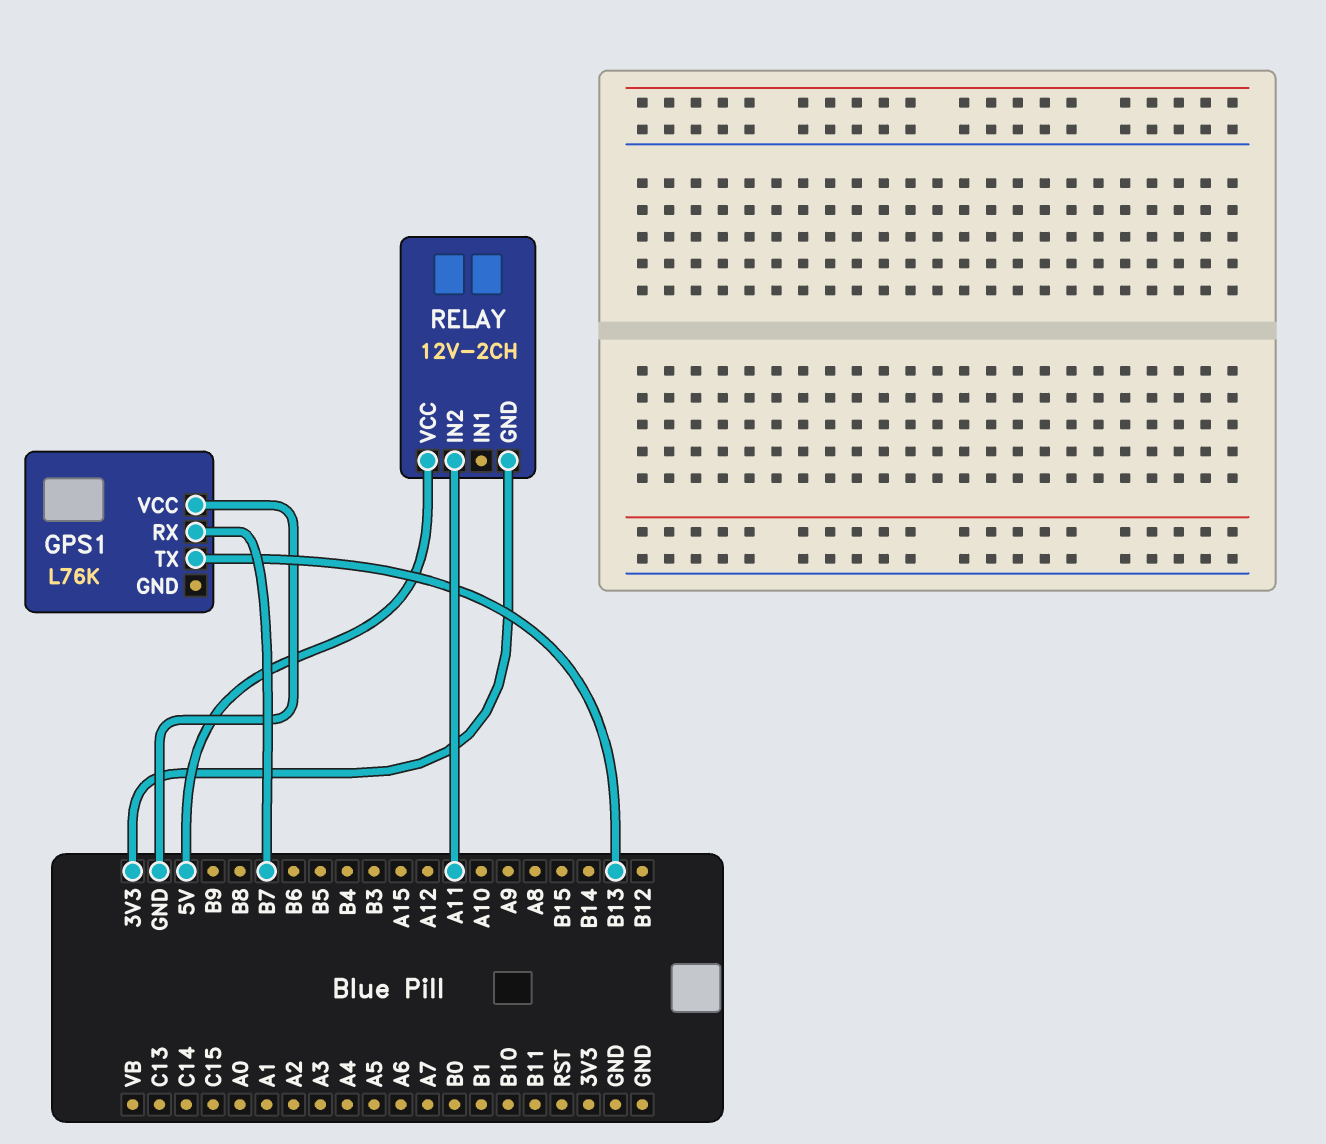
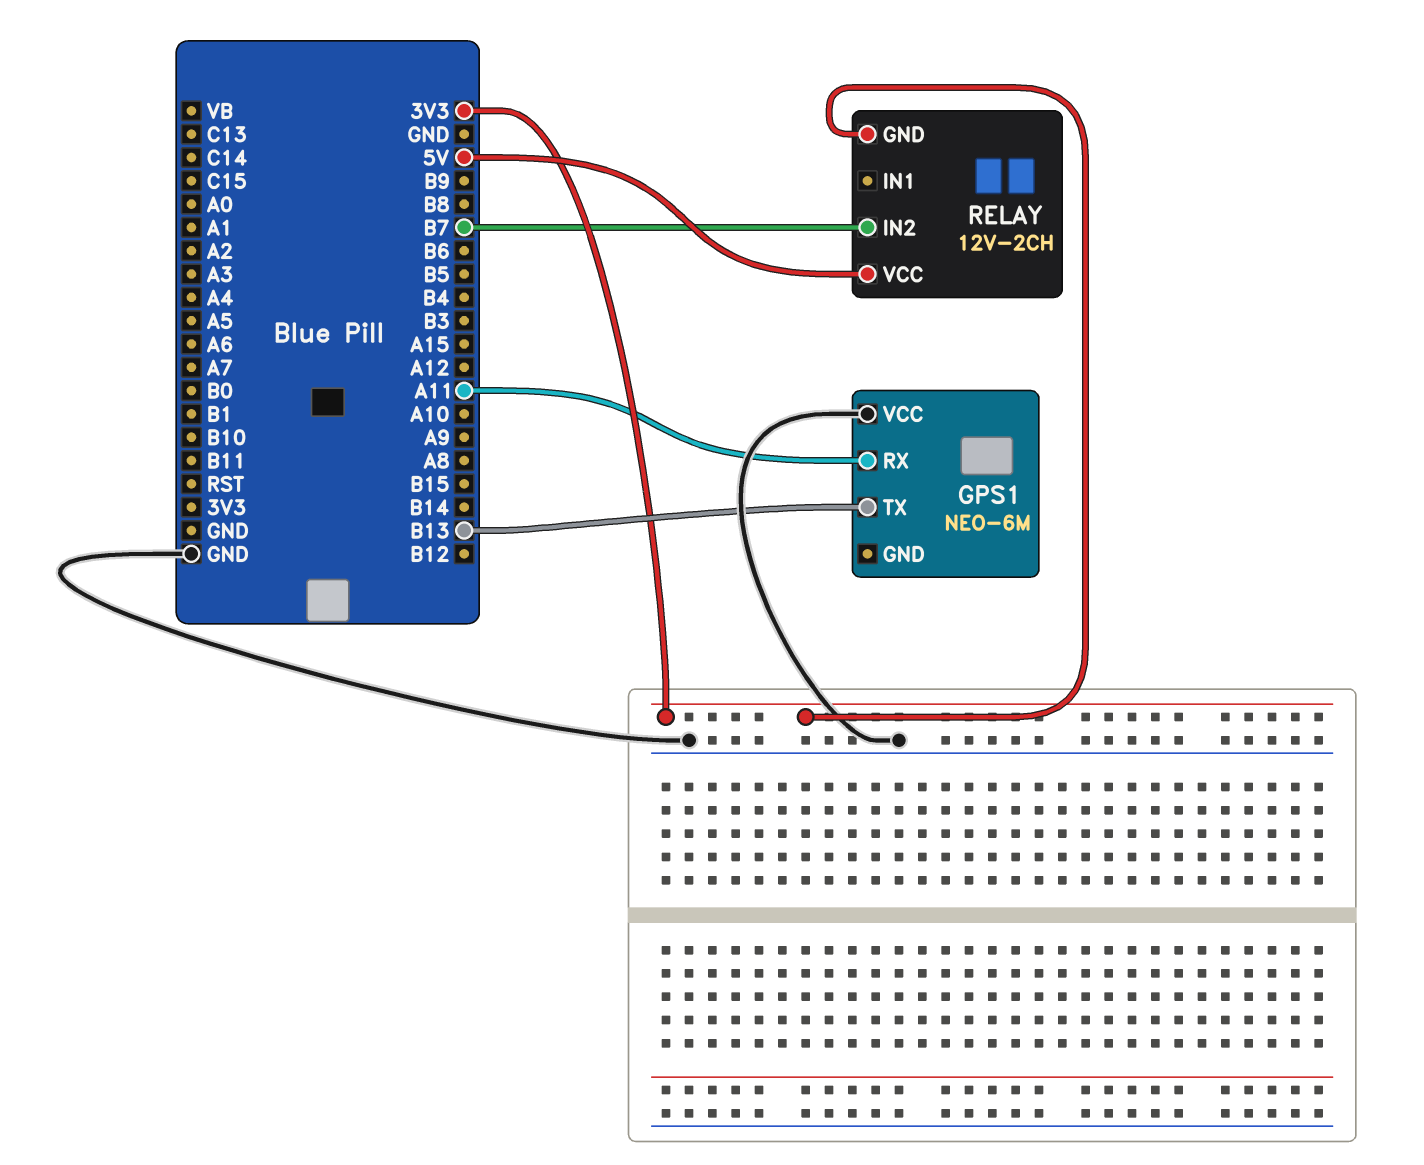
GPS1: L76K -> NEO-6M
GPS1 pin RX: B7 -> A11
RELAY pin IN2: A11 -> B7

